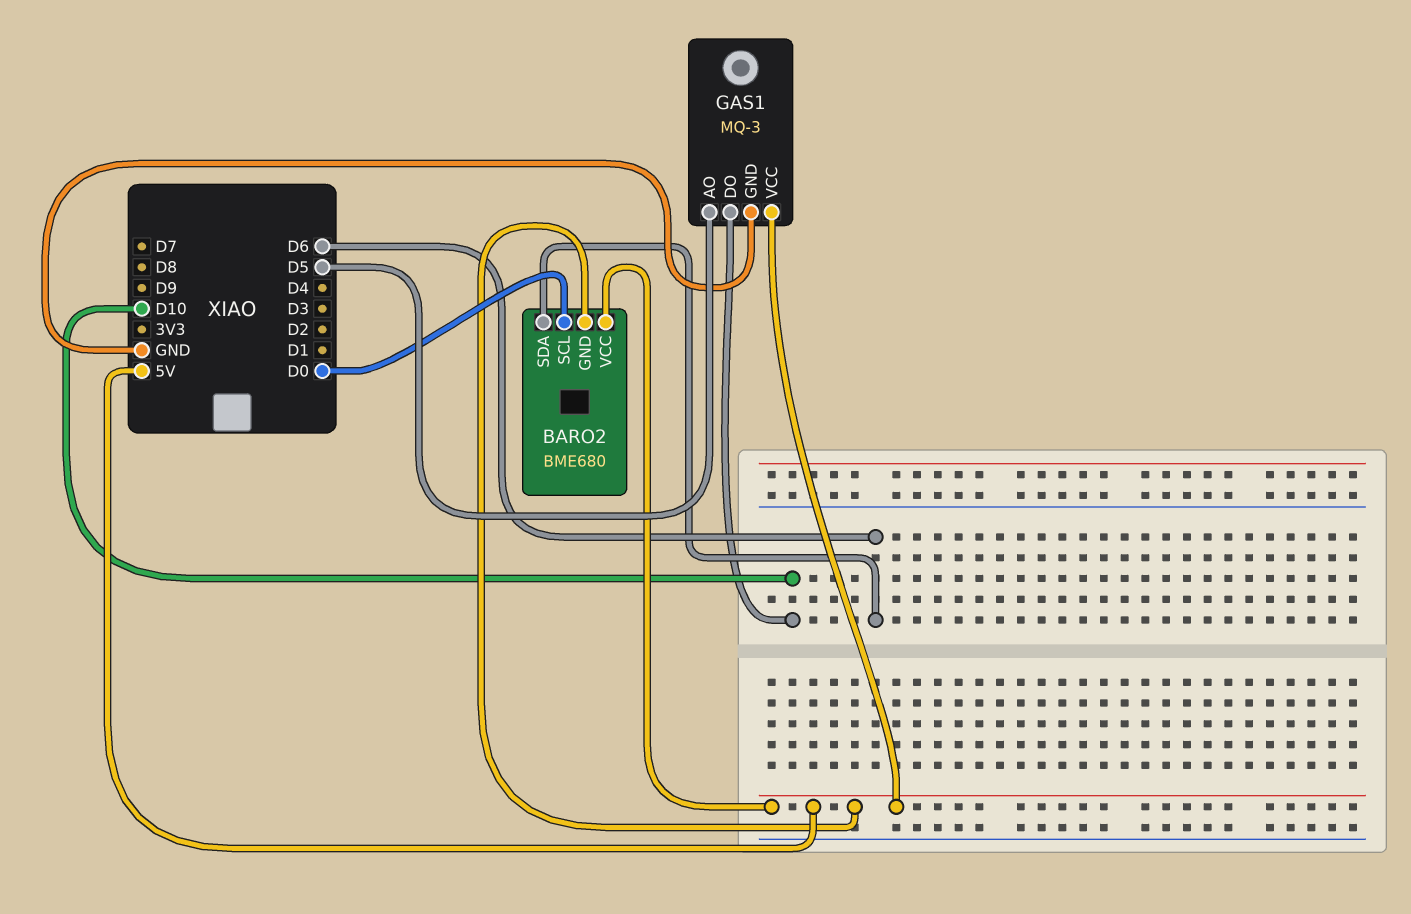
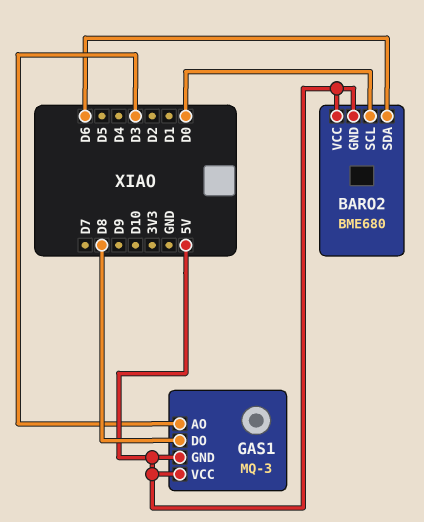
GAS1 pin AO: D5 -> D3
GAS1 pin DO: D10 -> D8
GAS1 pin GND: GND -> 5V

